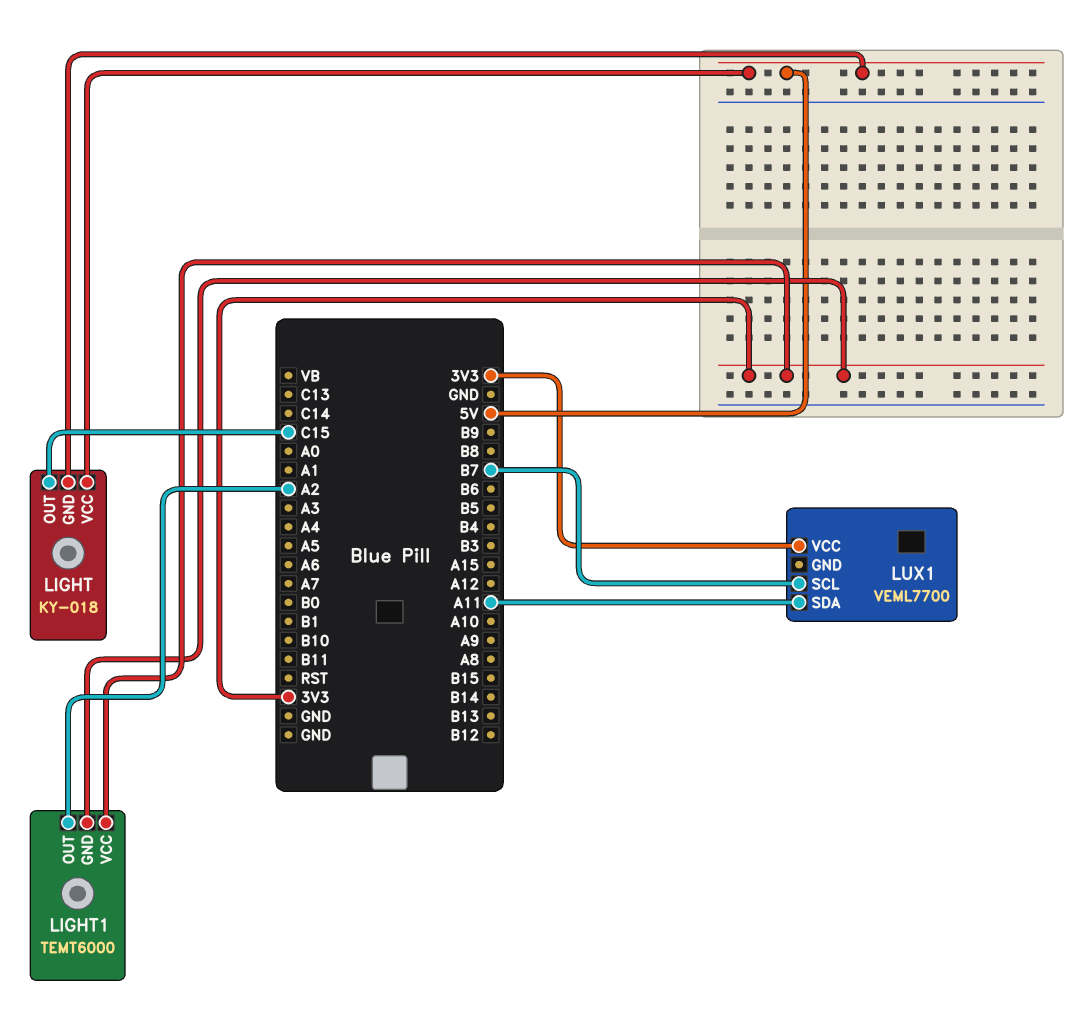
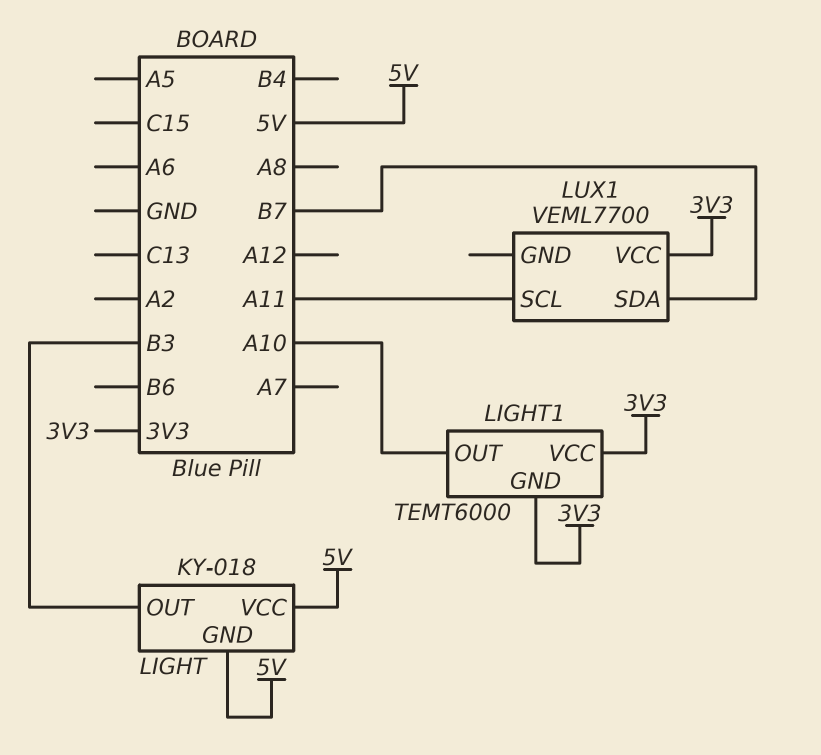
LIGHT pin OUT: C15 -> B3
LIGHT1 pin OUT: A2 -> A10
LUX1 pin SCL: B7 -> A11
LUX1 pin SDA: A11 -> B7

